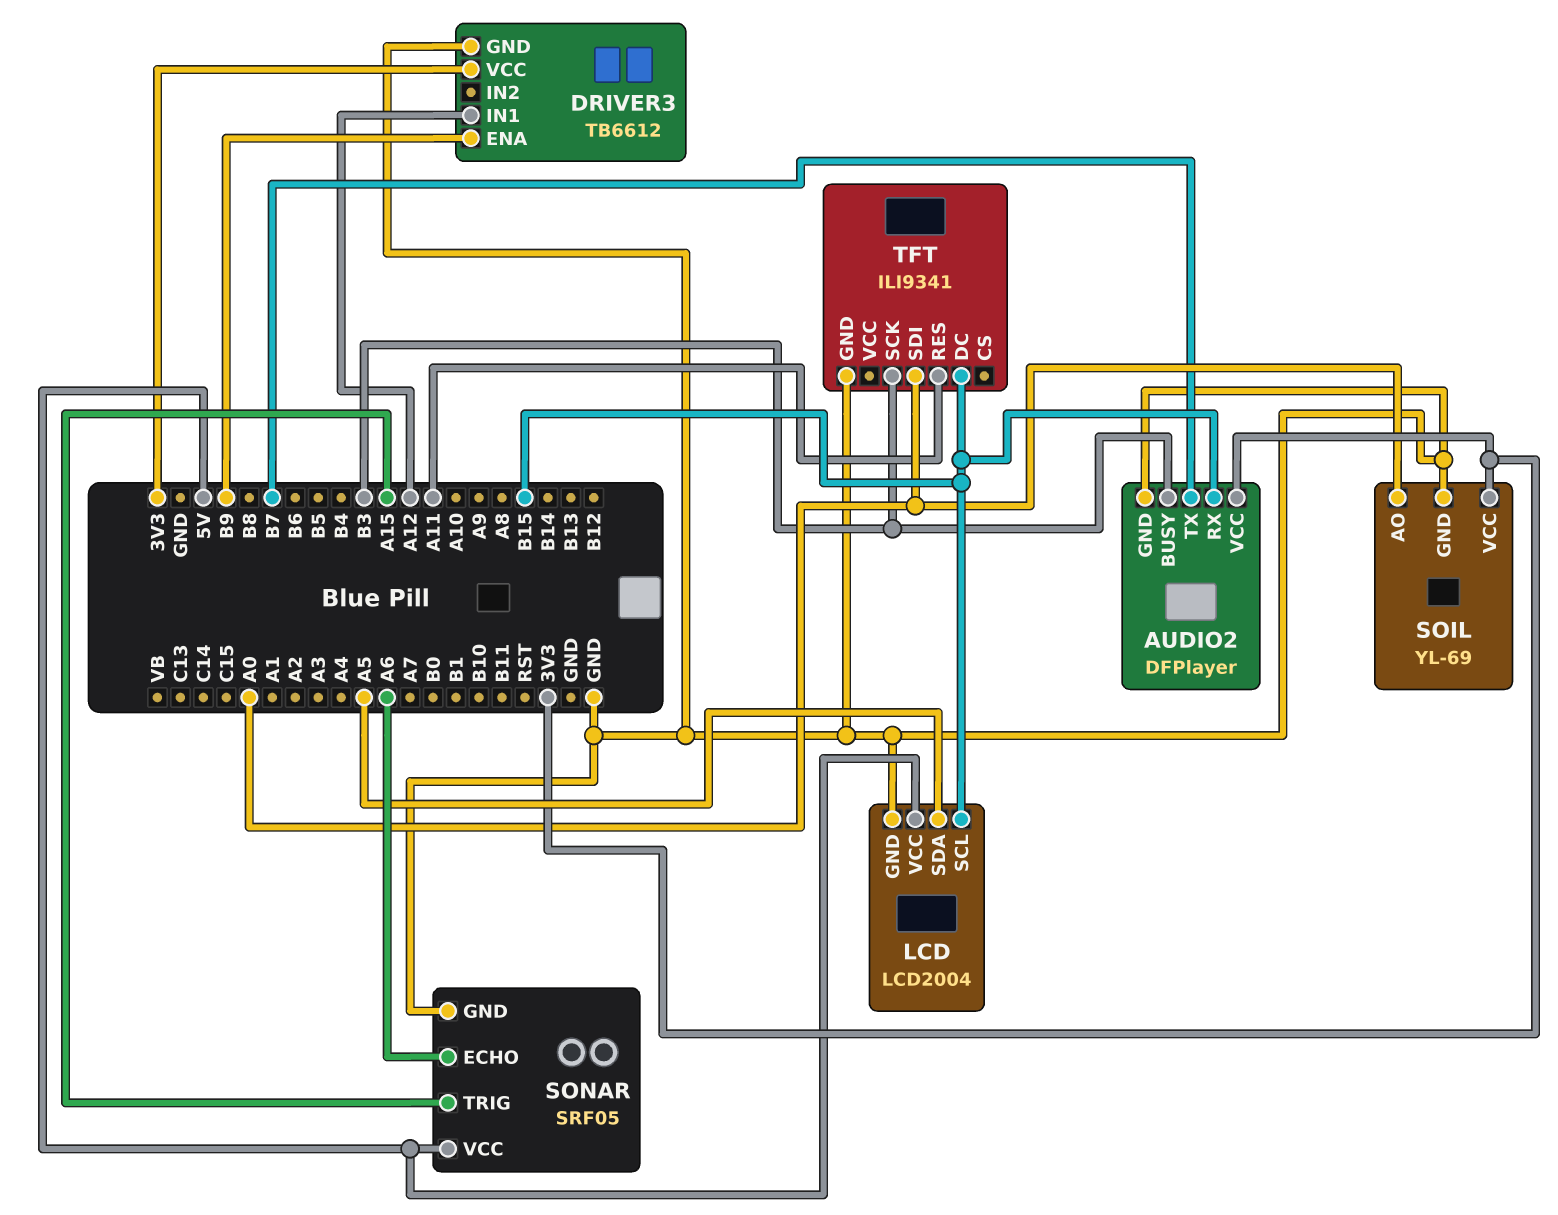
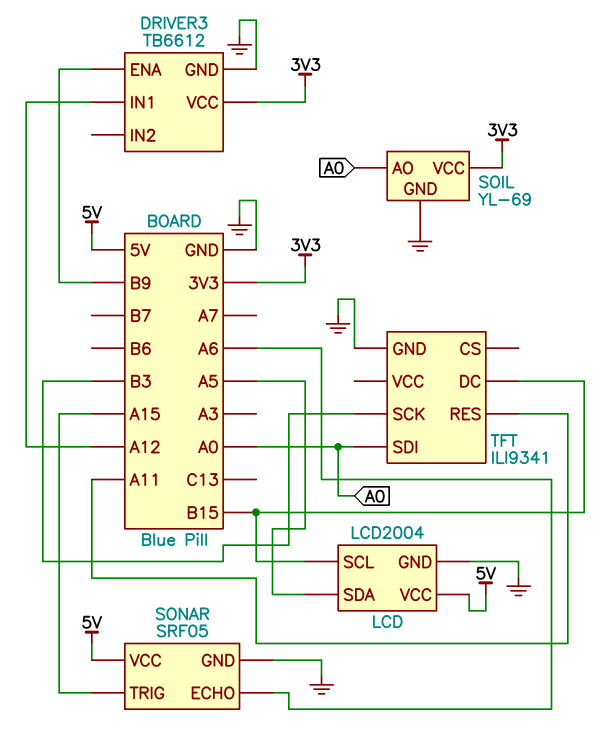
AUDIO2: DFPlayer -> none
AUDIO2 pin BUSY: B3 -> none
AUDIO2 pin GND: GND -> none
AUDIO2 pin RX: B15 -> none
AUDIO2 pin TX: B7 -> none
AUDIO2 pin VCC: 3V3 -> none

